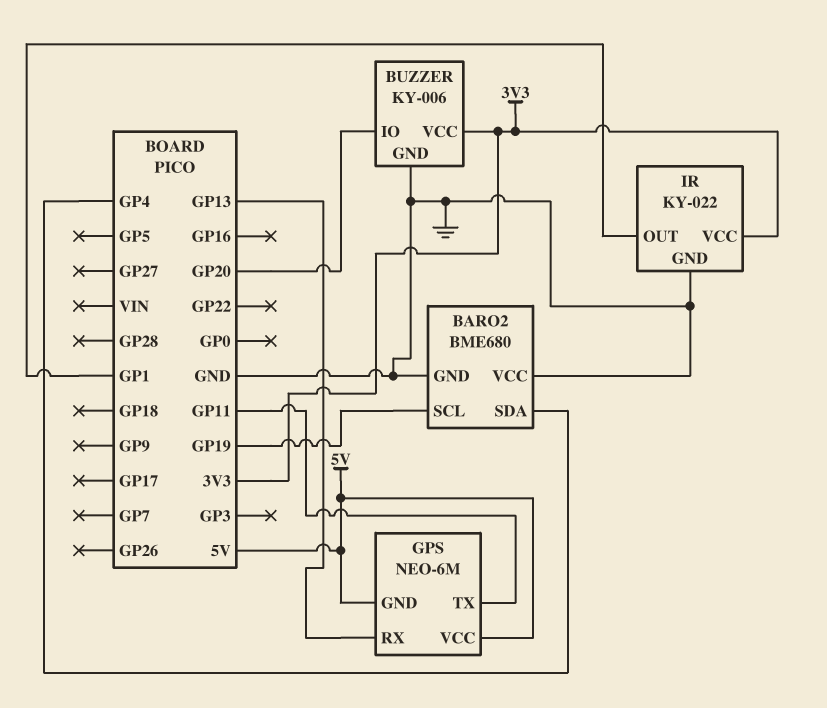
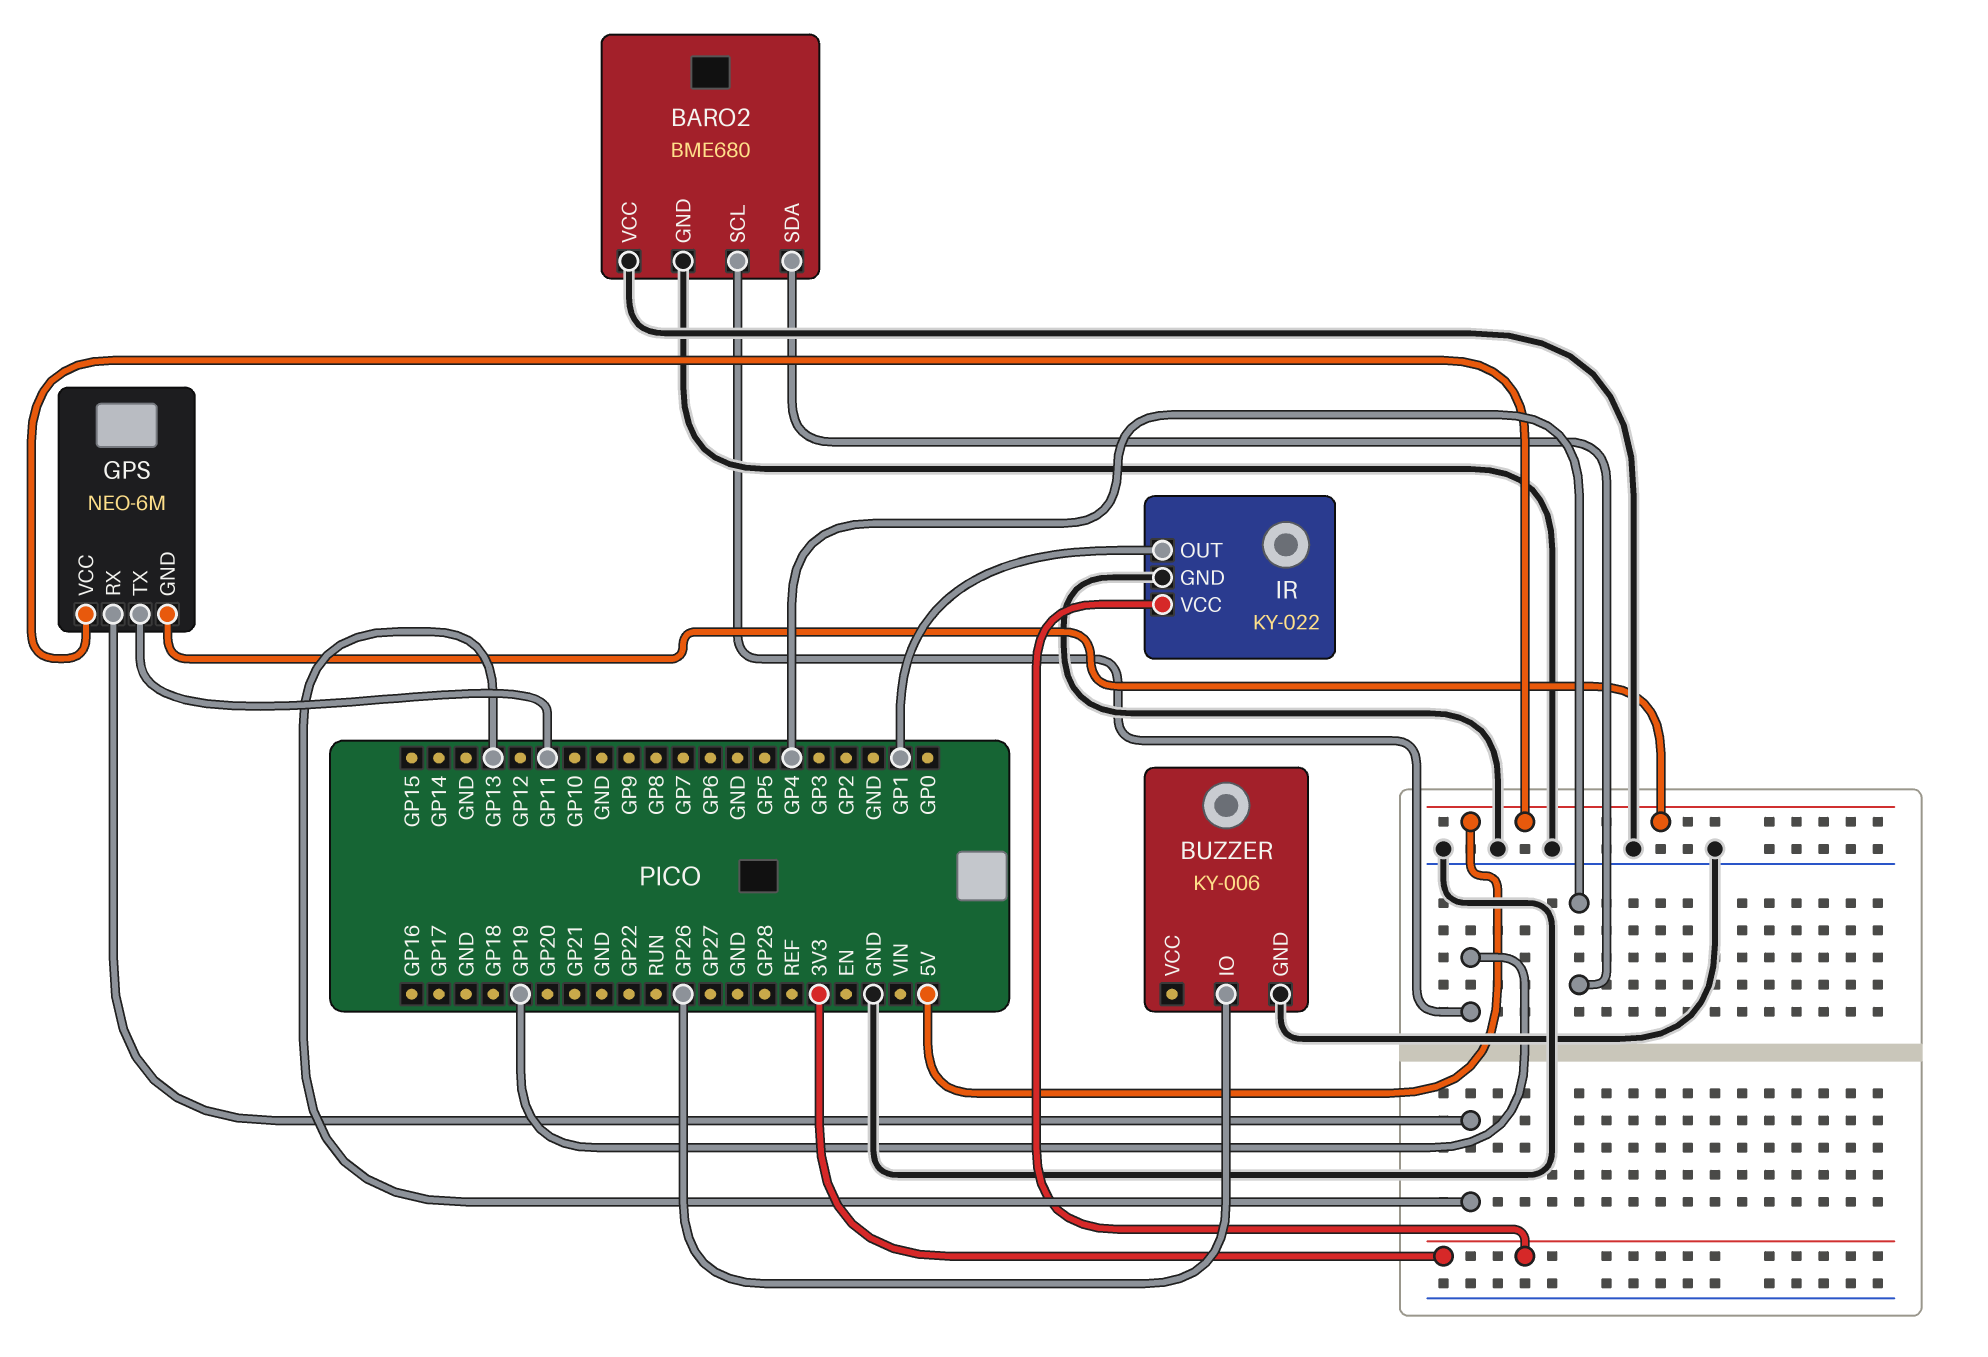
BUZZER pin IO: GP20 -> GP26
BUZZER pin VCC: 3V3 -> none

